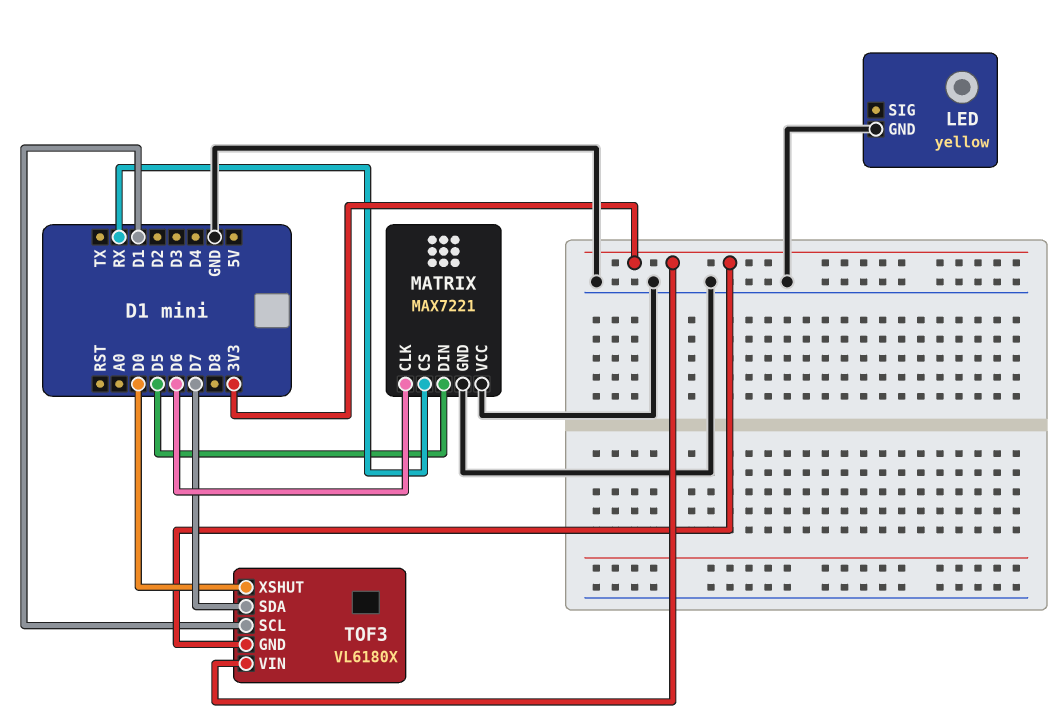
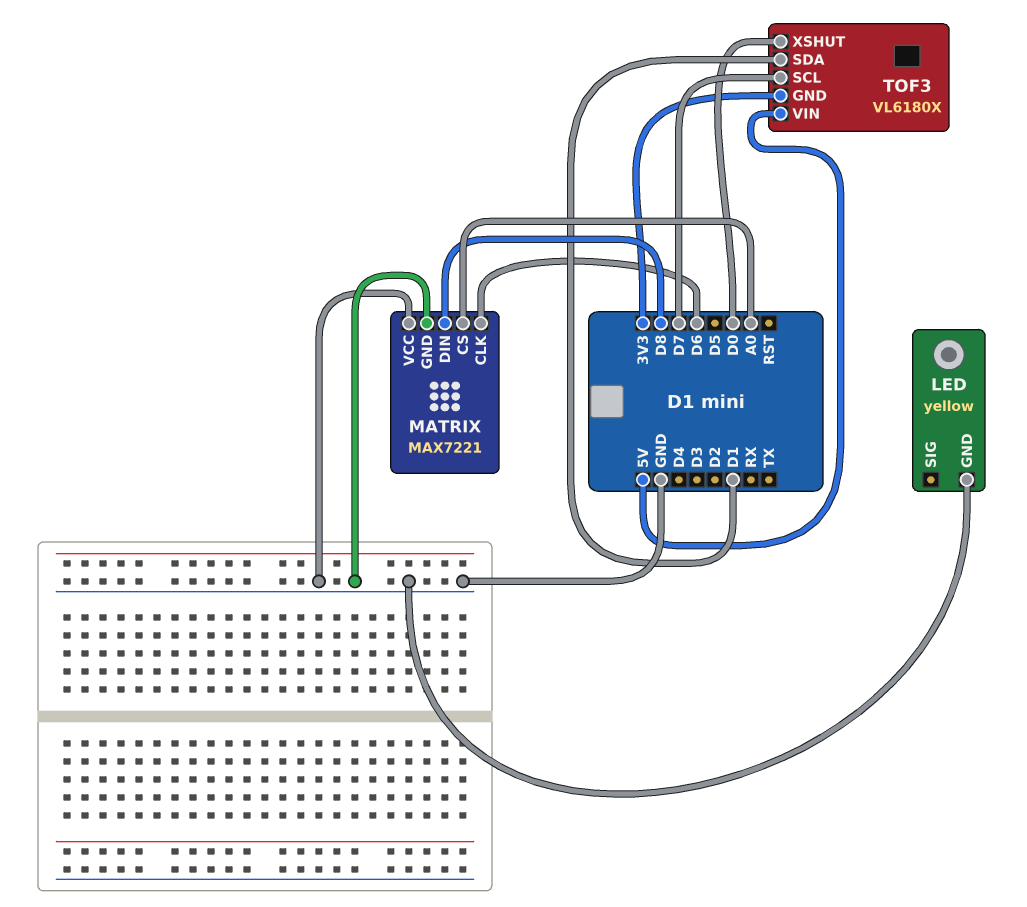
MATRIX pin CS: RX -> A0
MATRIX pin DIN: D5 -> D8
TOF3 pin SCL: D1 -> D7
TOF3 pin SDA: D7 -> D1
TOF3 pin VIN: 3V3 -> 5V

